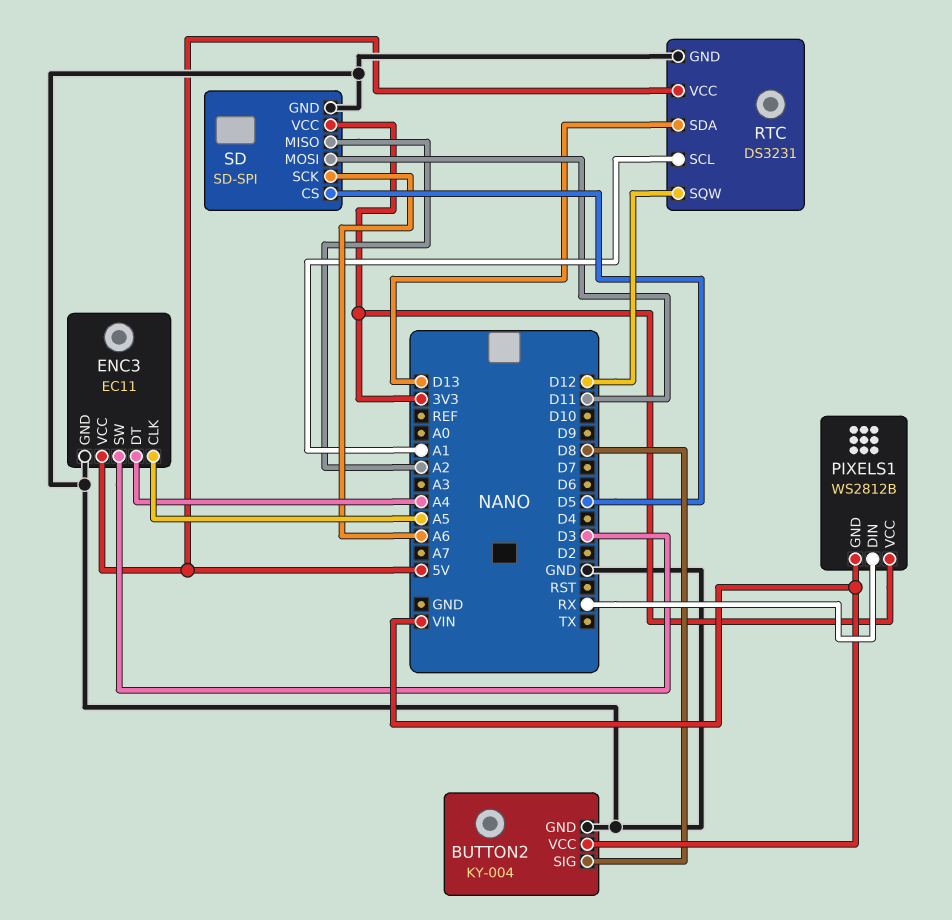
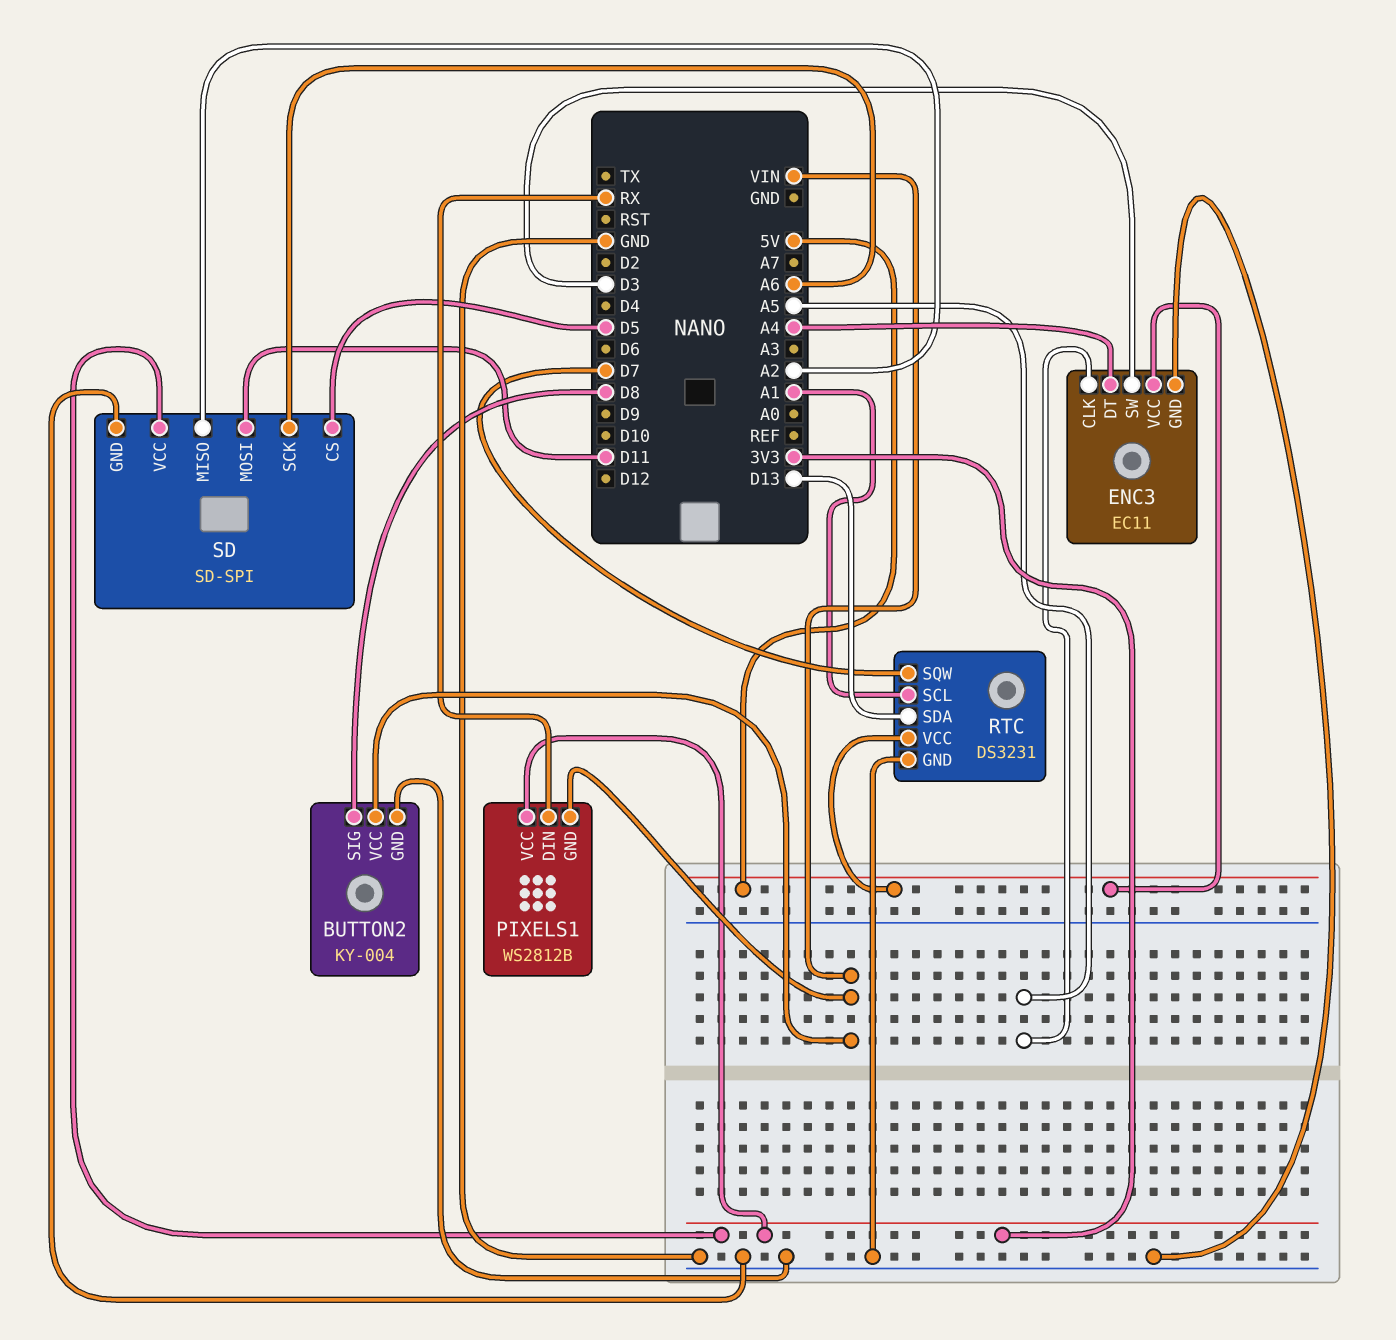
RTC pin SQW: D12 -> D7

